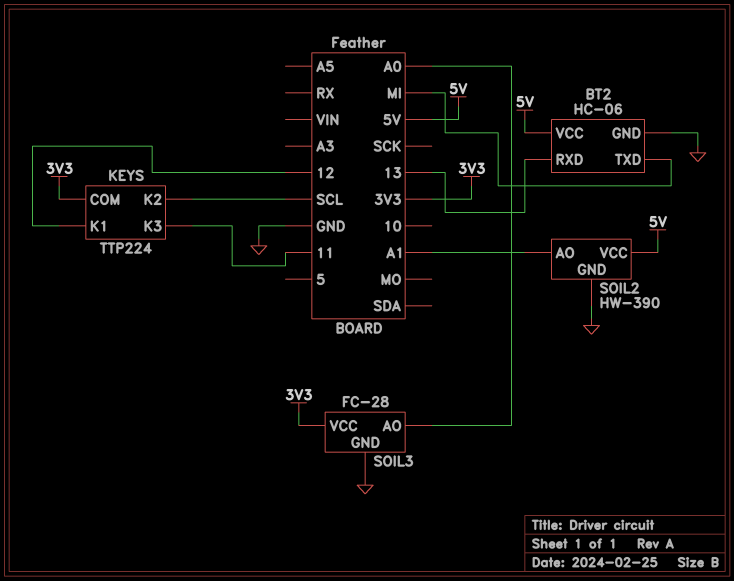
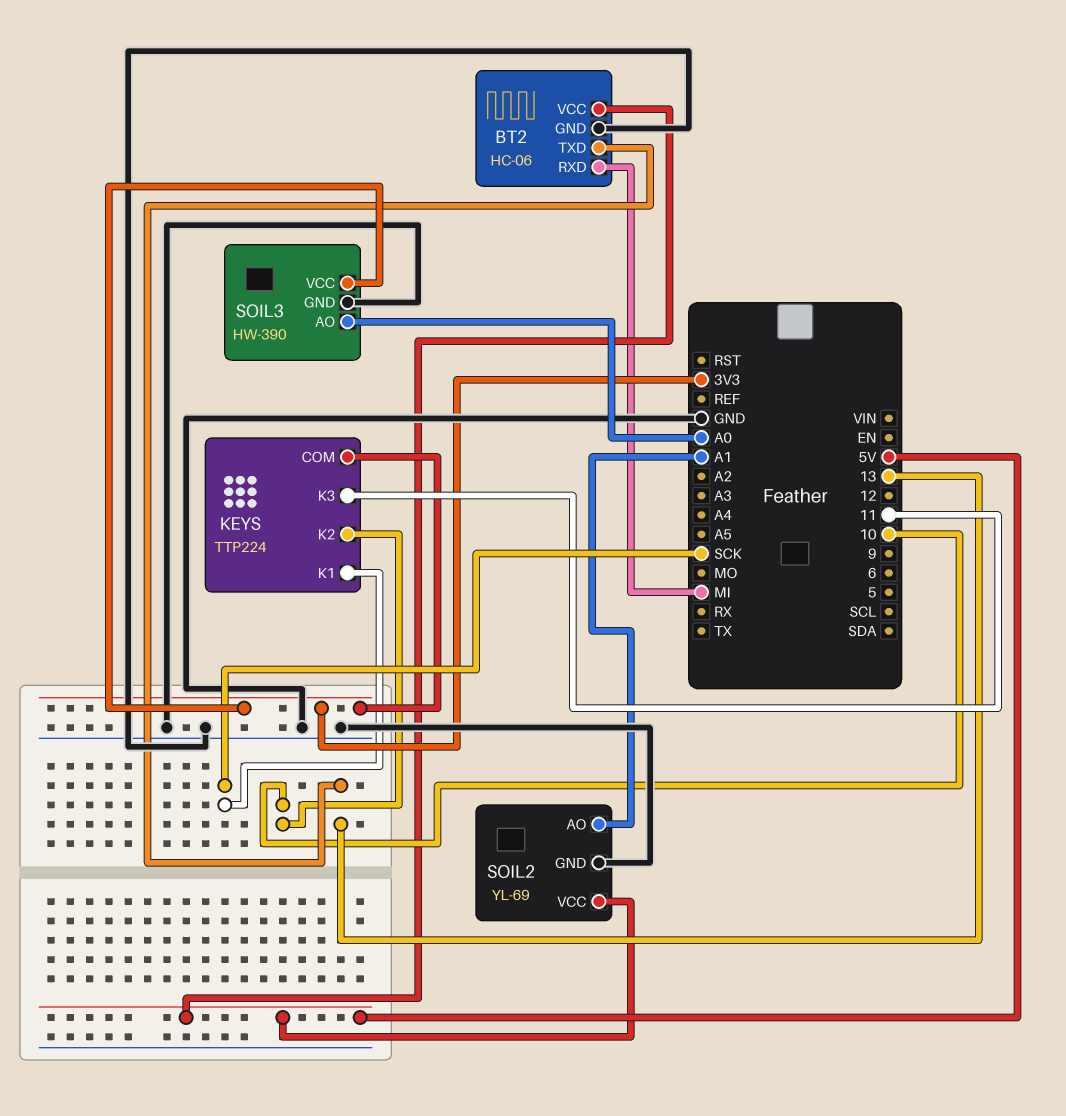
BT2 pin RXD: 13 -> MI
BT2 pin TXD: MI -> 13
KEYS pin K1: 12 -> SCK
KEYS pin K2: SCL -> 10
SOIL2: HW-390 -> YL-69
SOIL3: FC-28 -> HW-390

